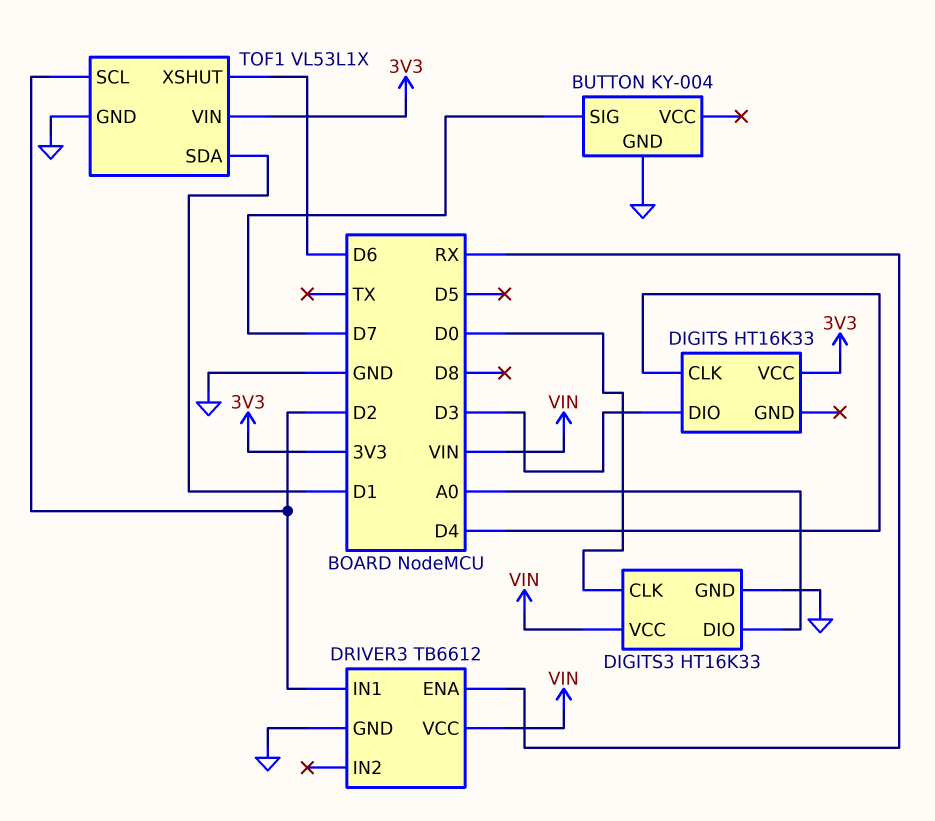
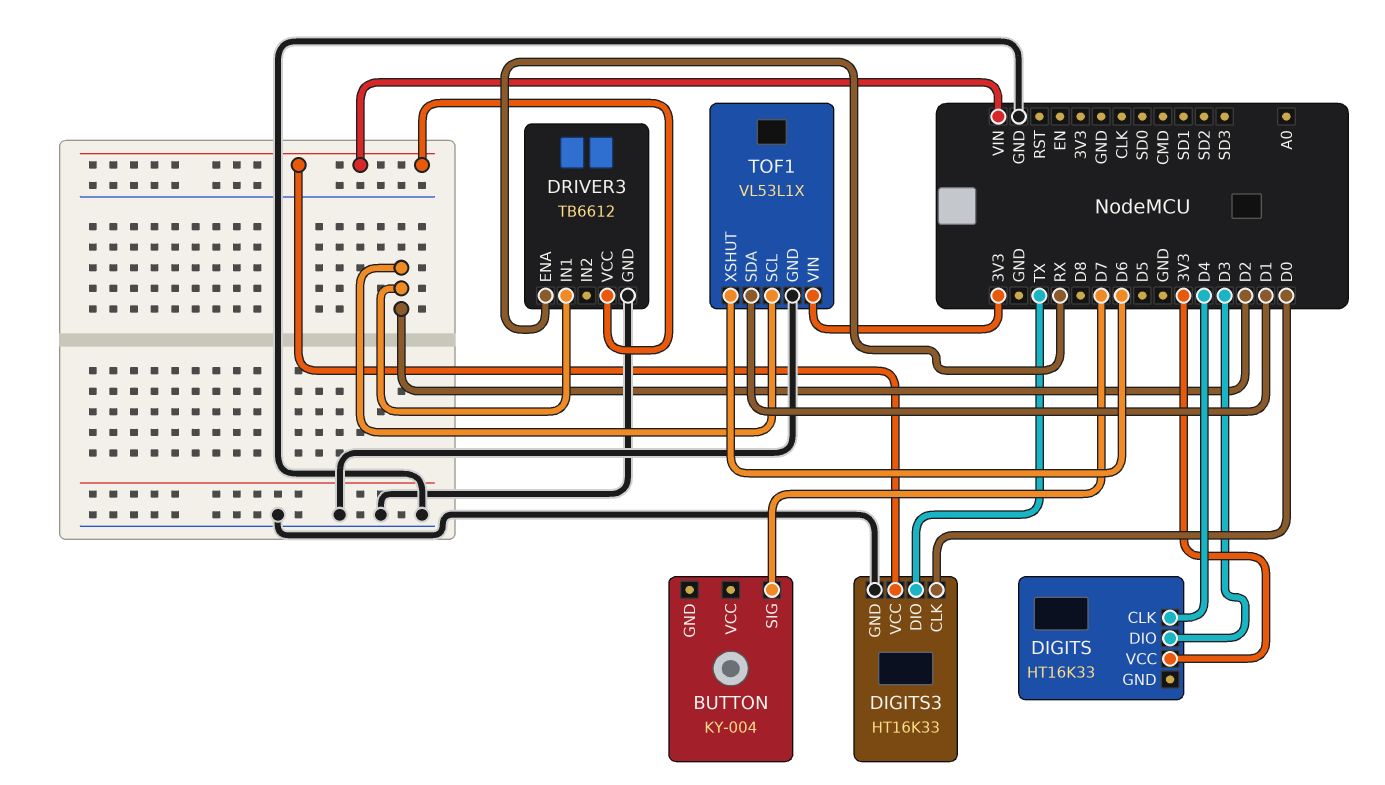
BUTTON pin GND: GND -> none
DIGITS3 pin DIO: A0 -> TX

